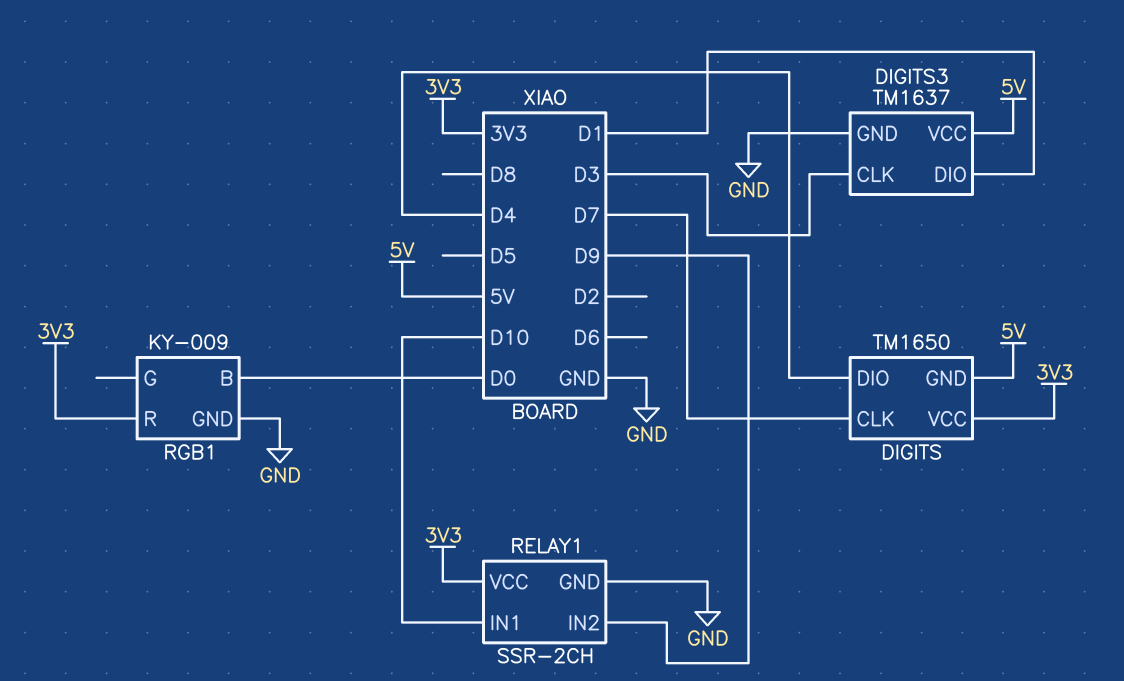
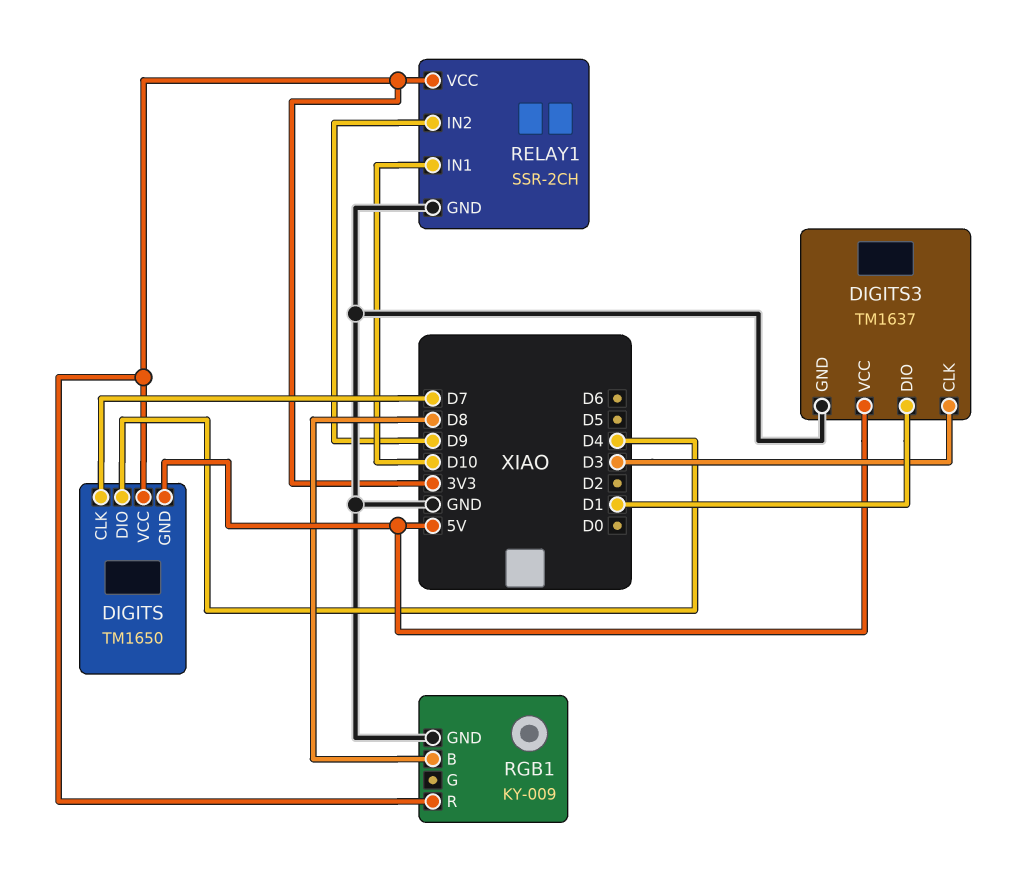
RGB1 pin B: D0 -> D8

